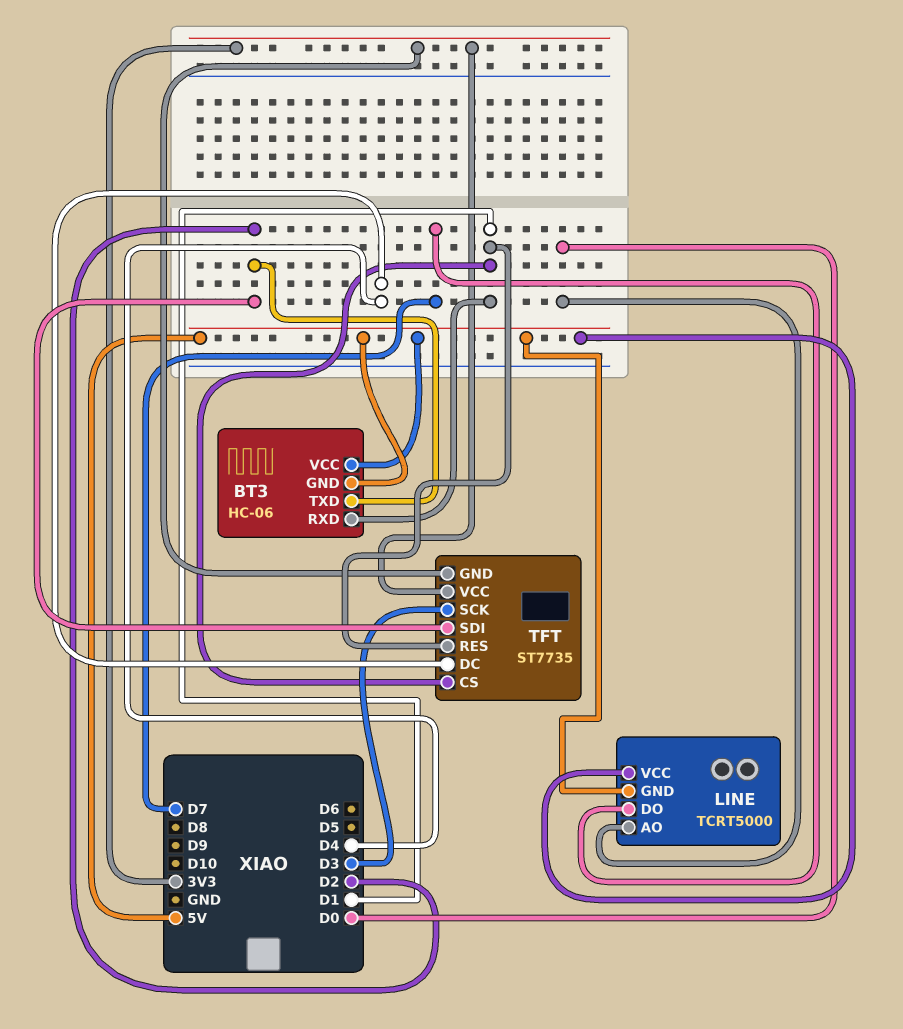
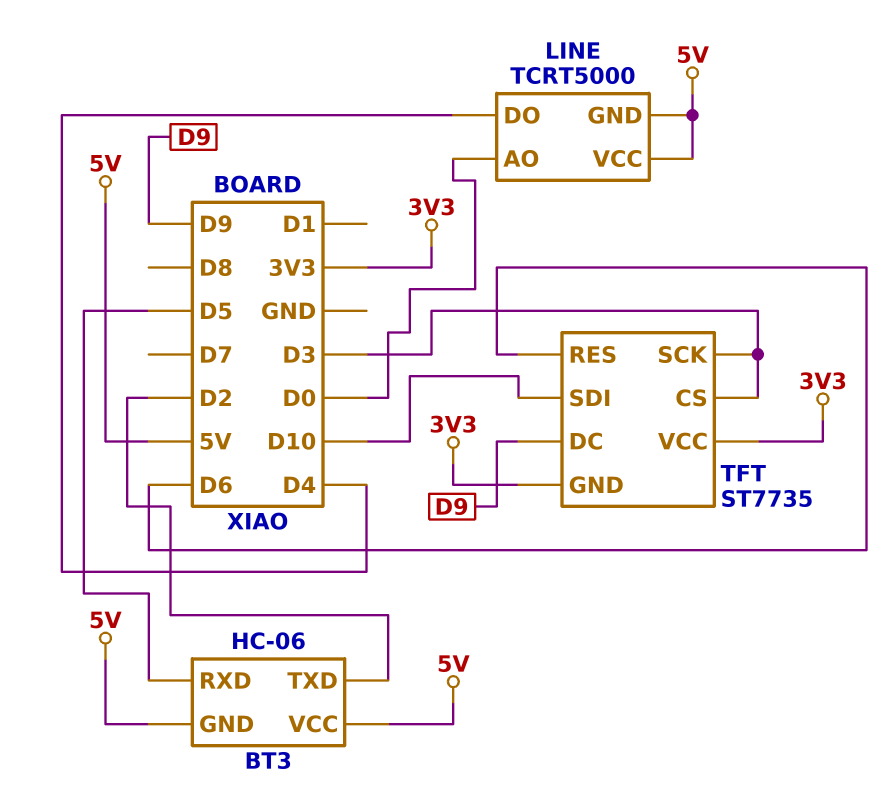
BT3 pin RXD: D1 -> D5
LINE pin DO: D7 -> D4
TFT pin CS: D1 -> D3
TFT pin DC: D4 -> D9
TFT pin RES: D1 -> D6
TFT pin SDI: D2 -> D10

